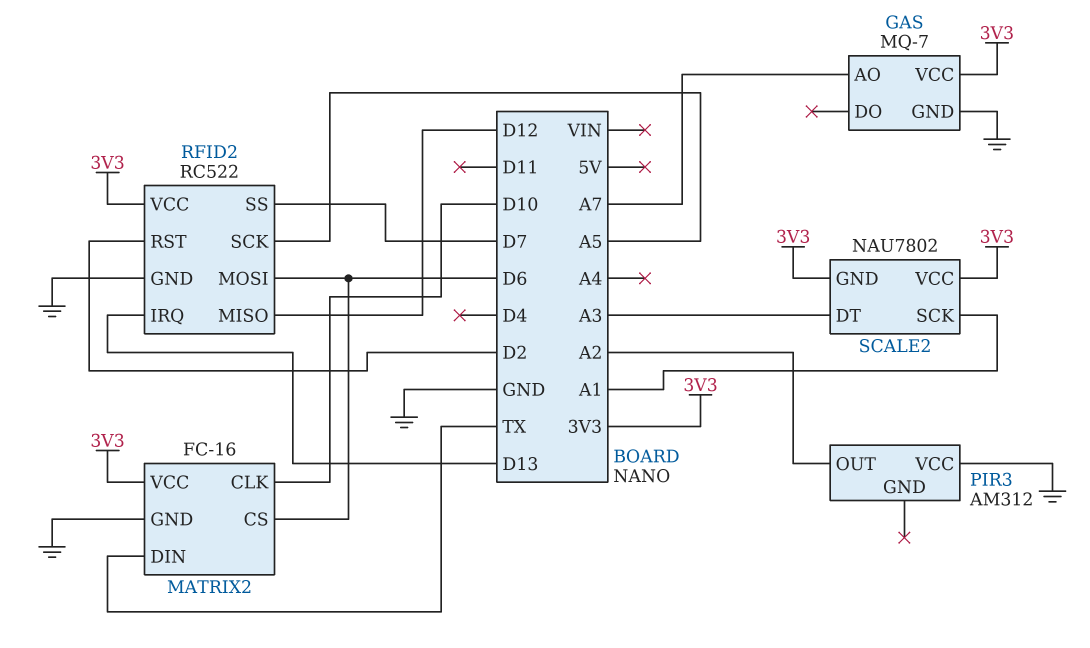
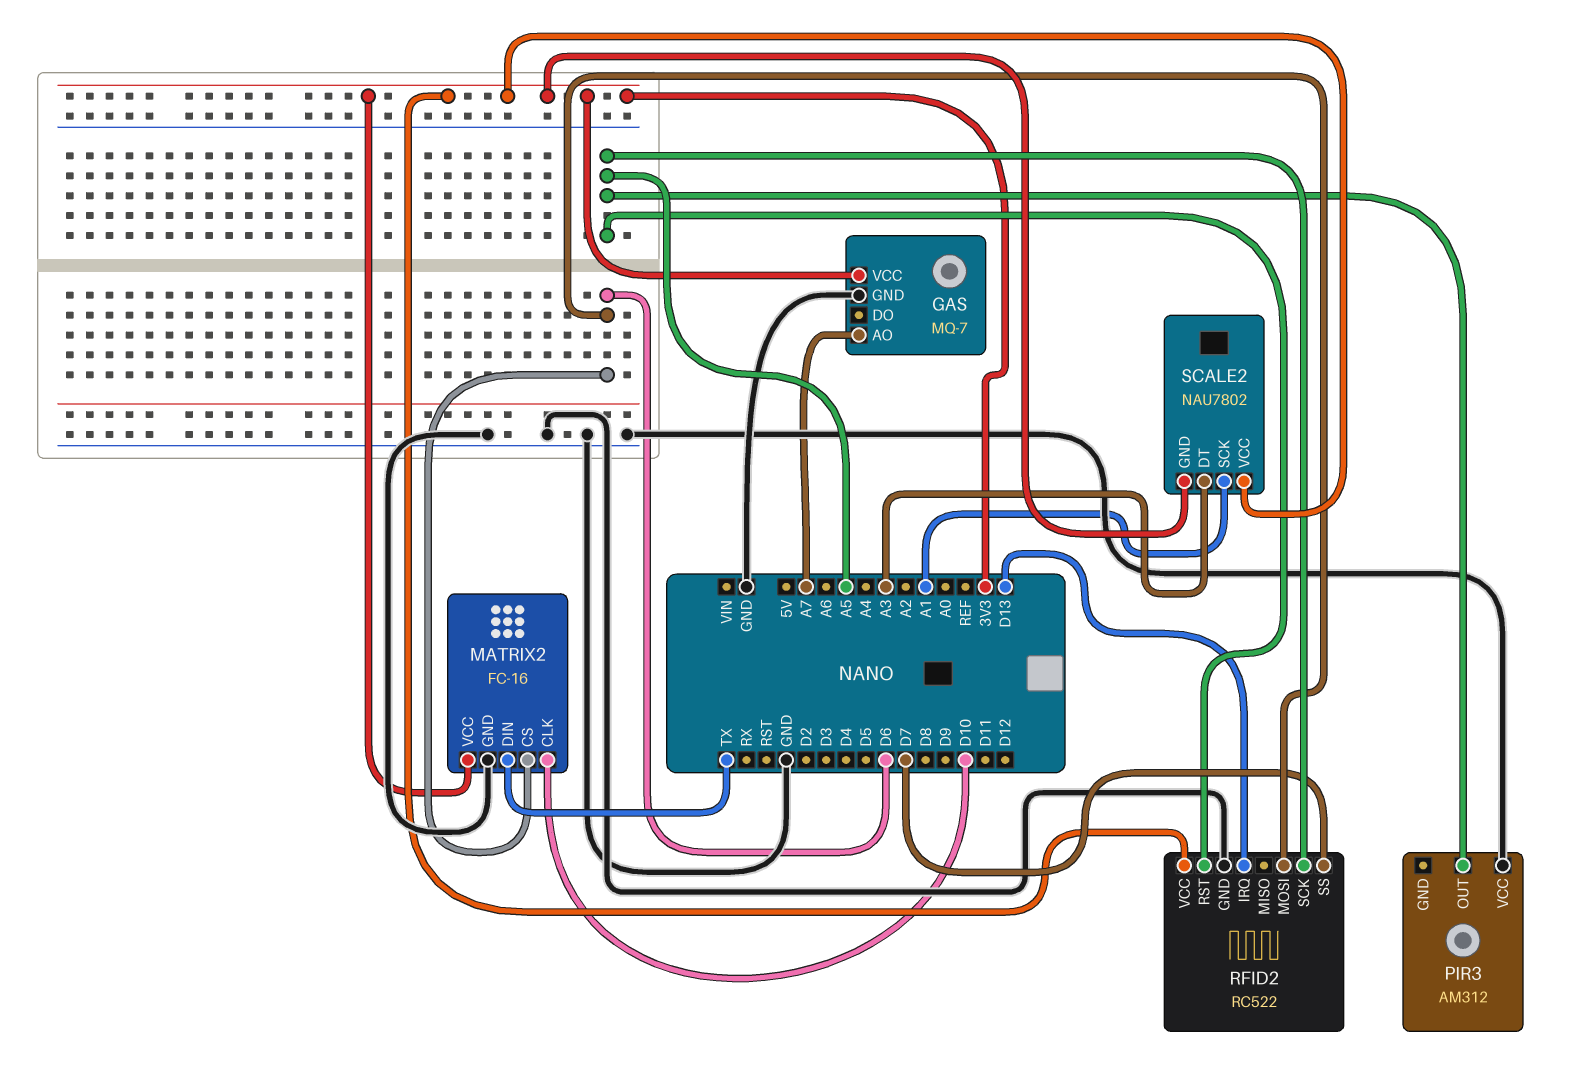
PIR3 pin OUT: A2 -> A5
RFID2 pin MISO: D12 -> none
RFID2 pin RST: D2 -> A5

